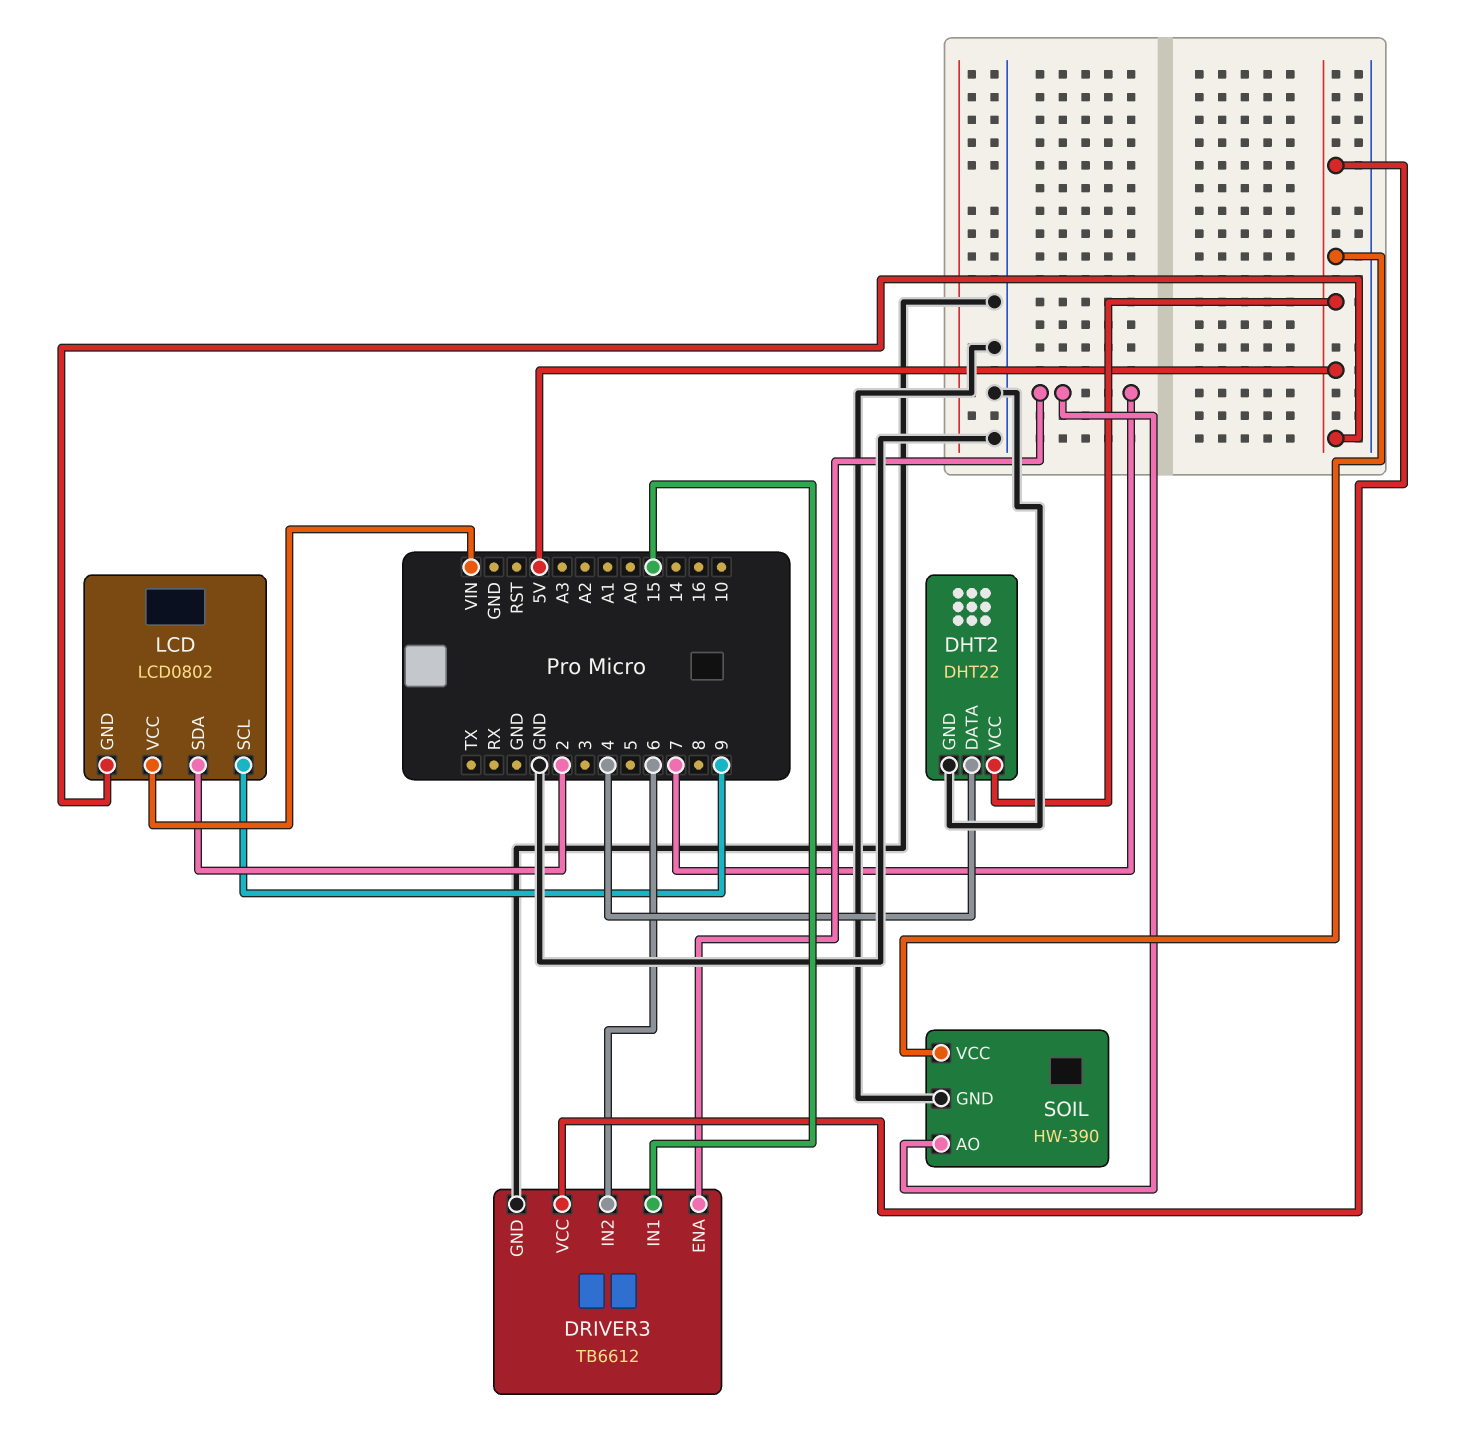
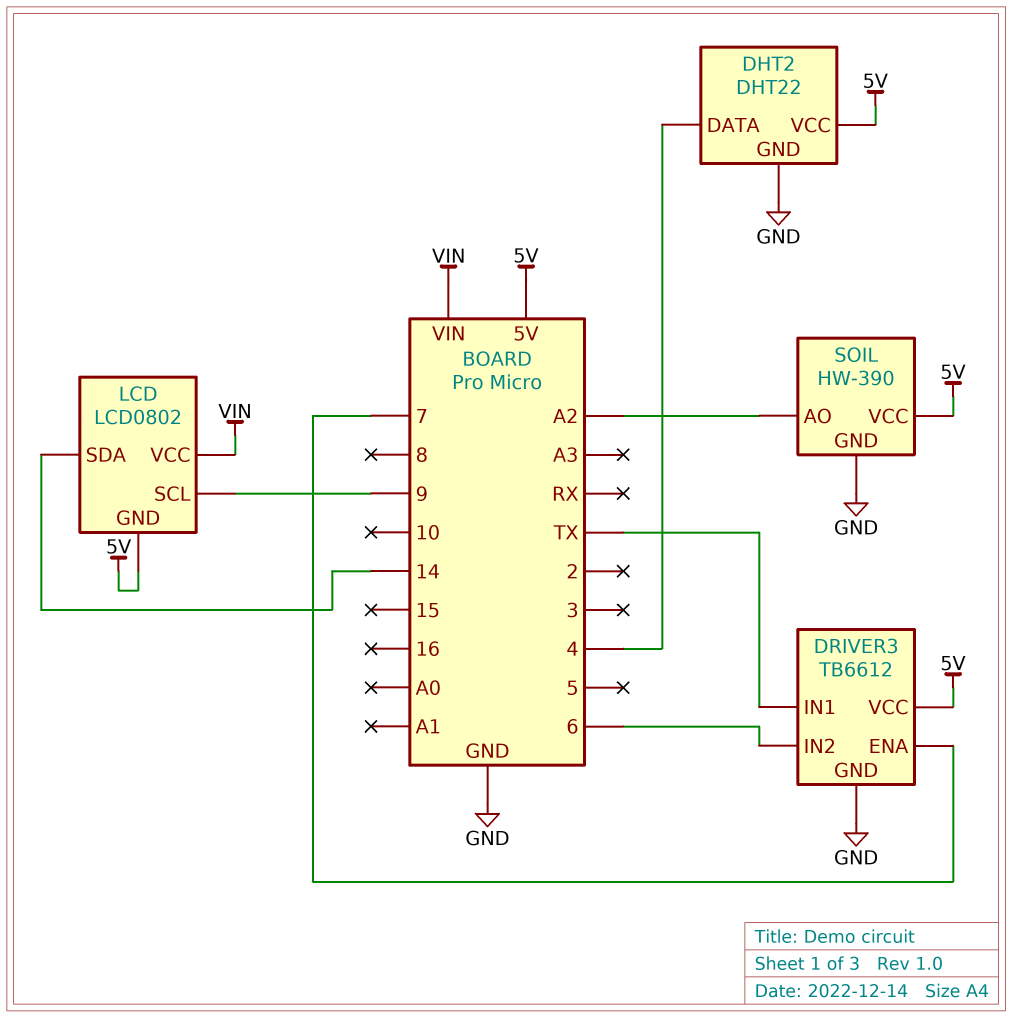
DRIVER3 pin IN1: 15 -> TX
LCD pin SDA: 2 -> 14
SOIL pin AO: 7 -> A2

